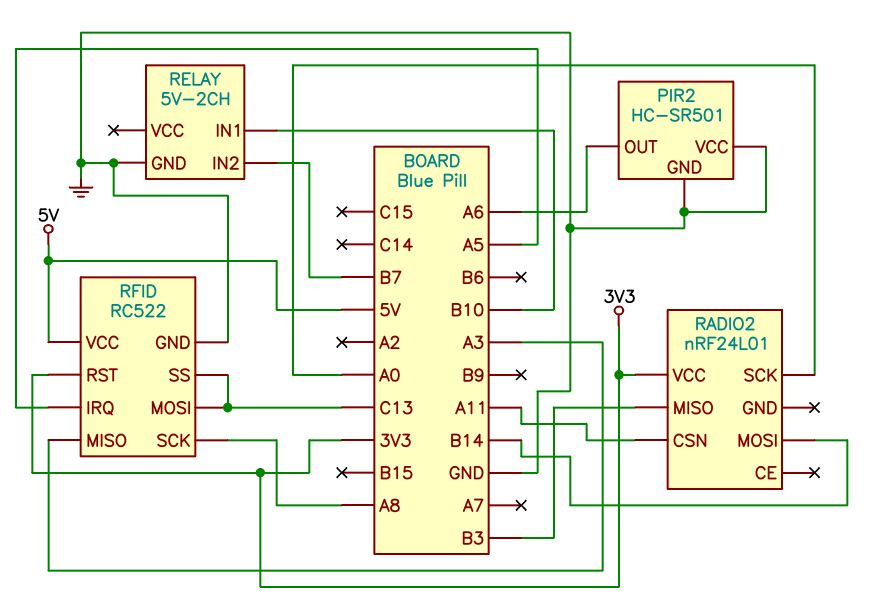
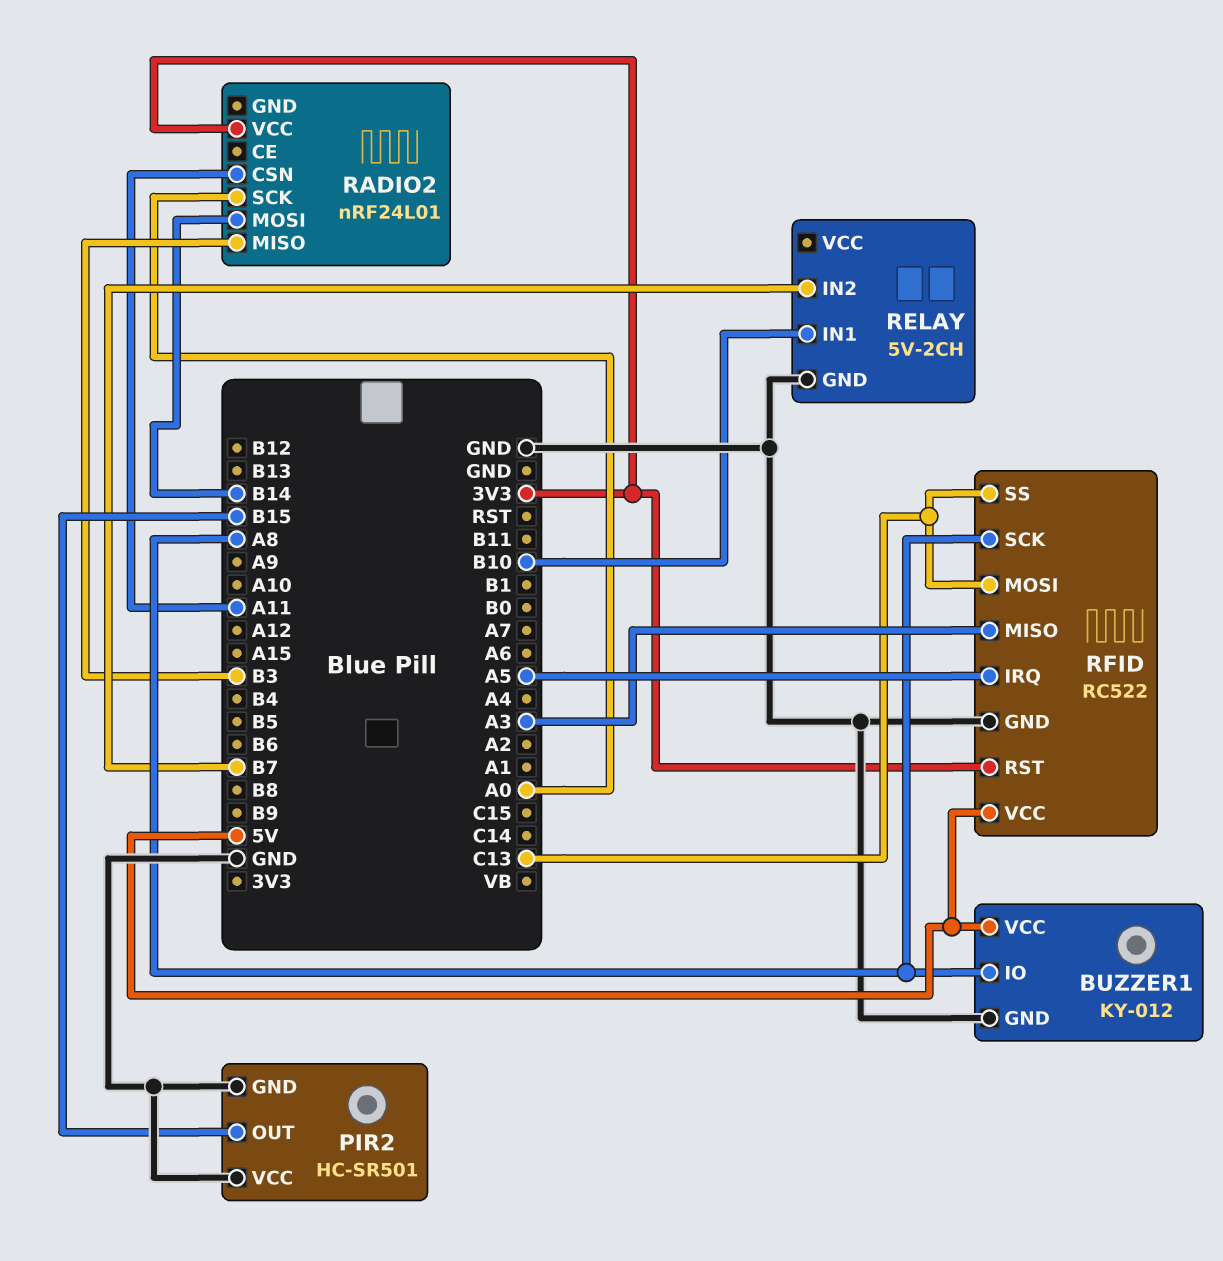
BUZZER1: none -> KY-012
BUZZER1 pin GND: none -> GND
BUZZER1 pin IO: none -> A8
BUZZER1 pin VCC: none -> 5V
PIR2 pin OUT: A6 -> B15

